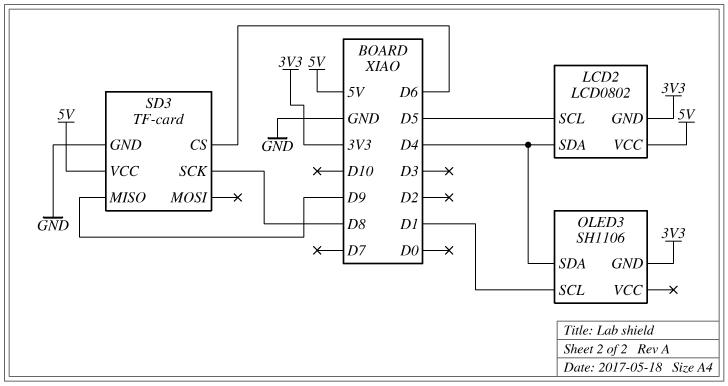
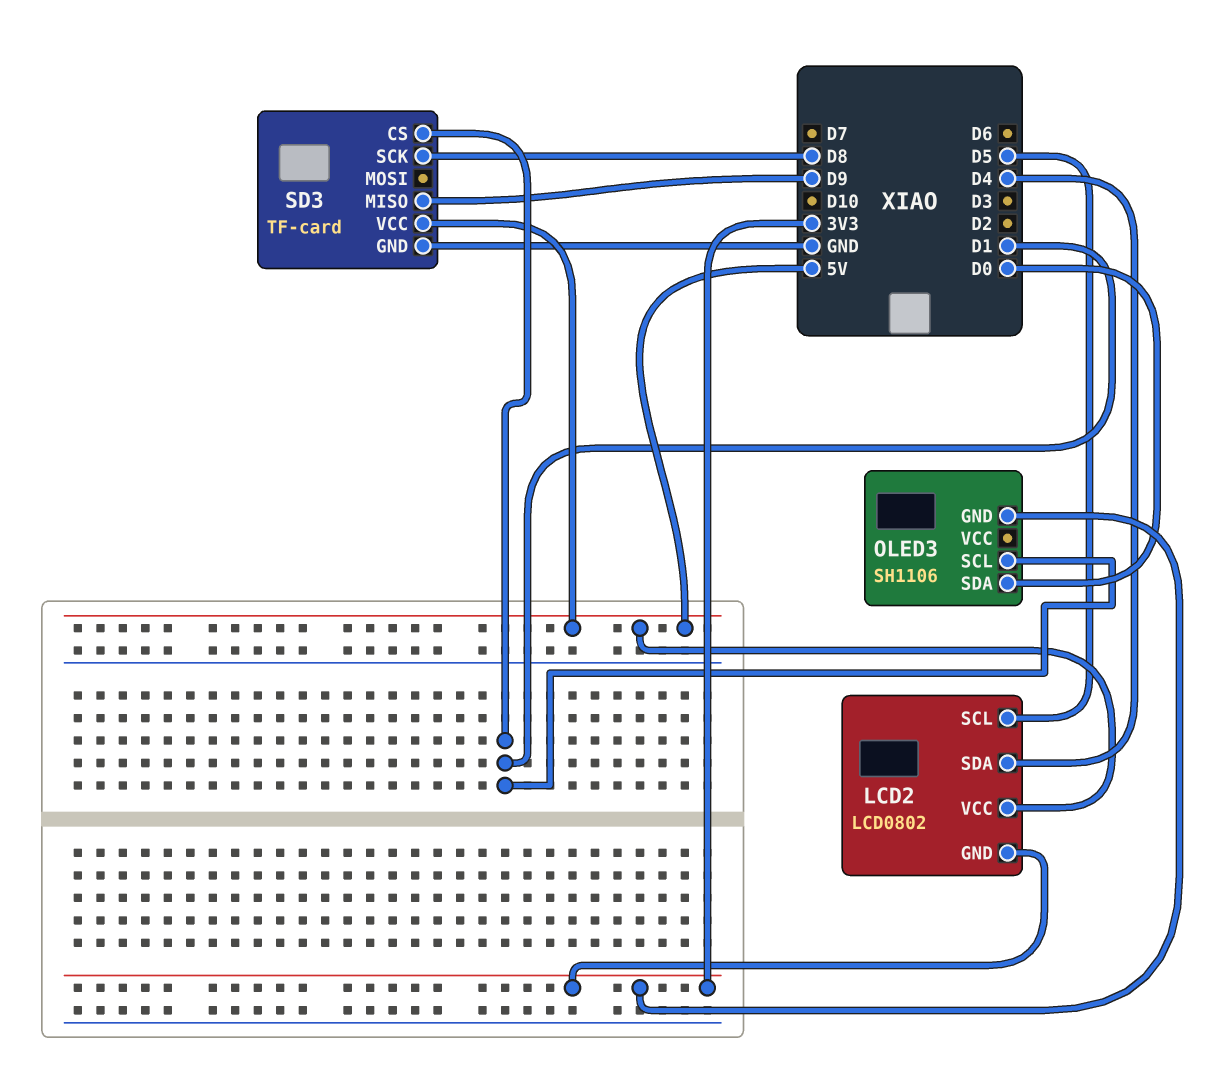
OLED3 pin SDA: D4 -> D0
SD3 pin CS: D6 -> D1

